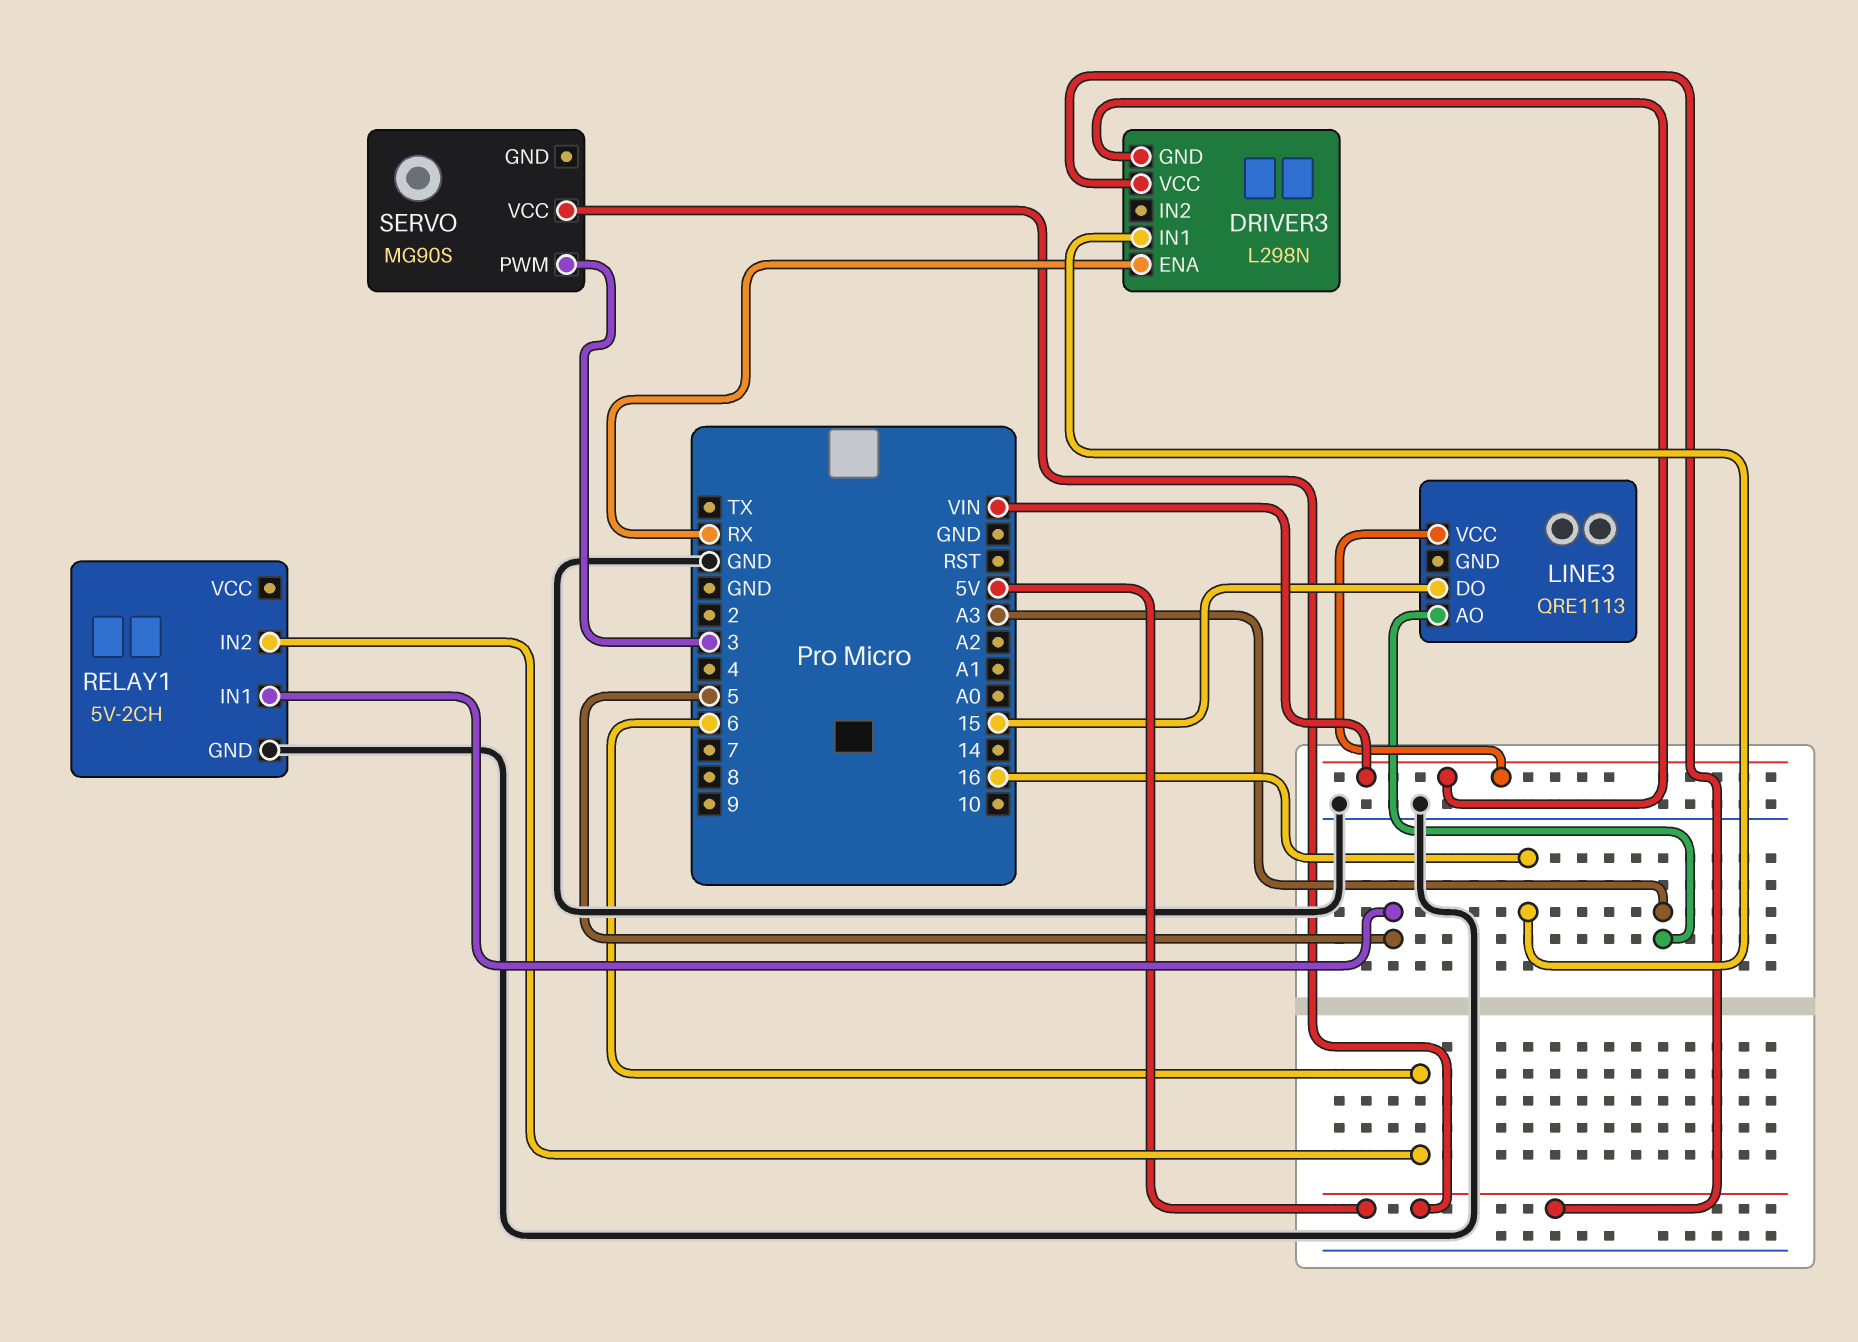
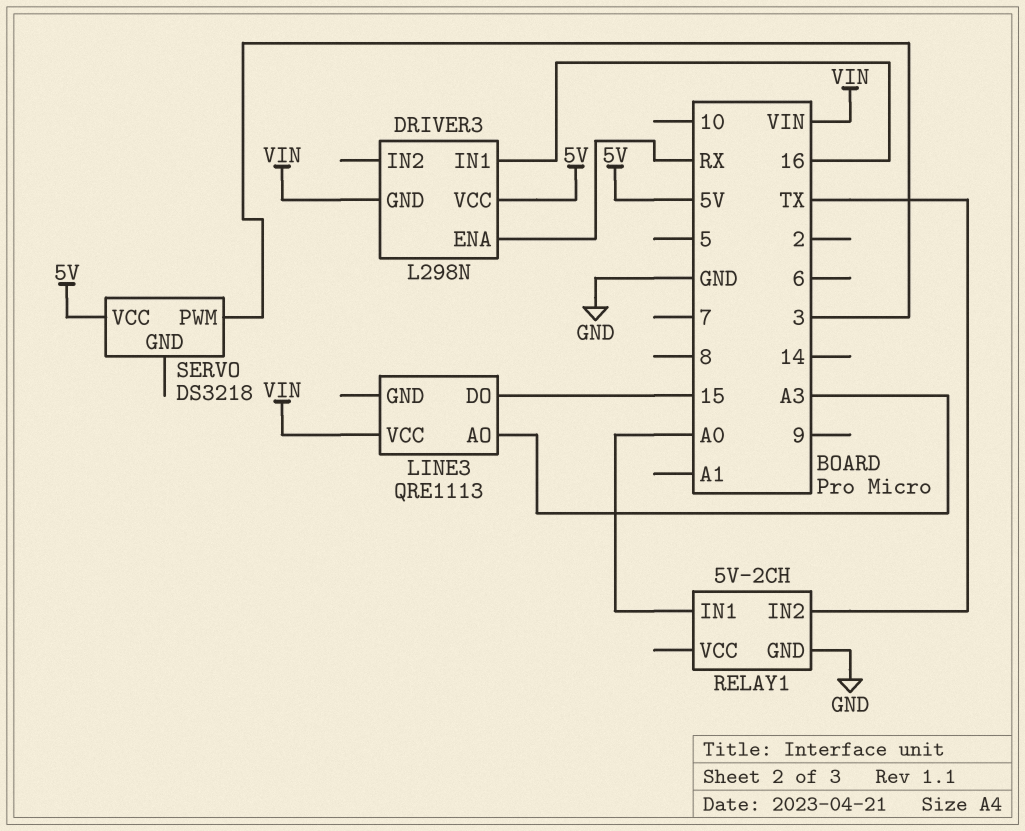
RELAY1 pin IN1: 5 -> A0
RELAY1 pin IN2: 6 -> TX
SERVO: MG90S -> DS3218

